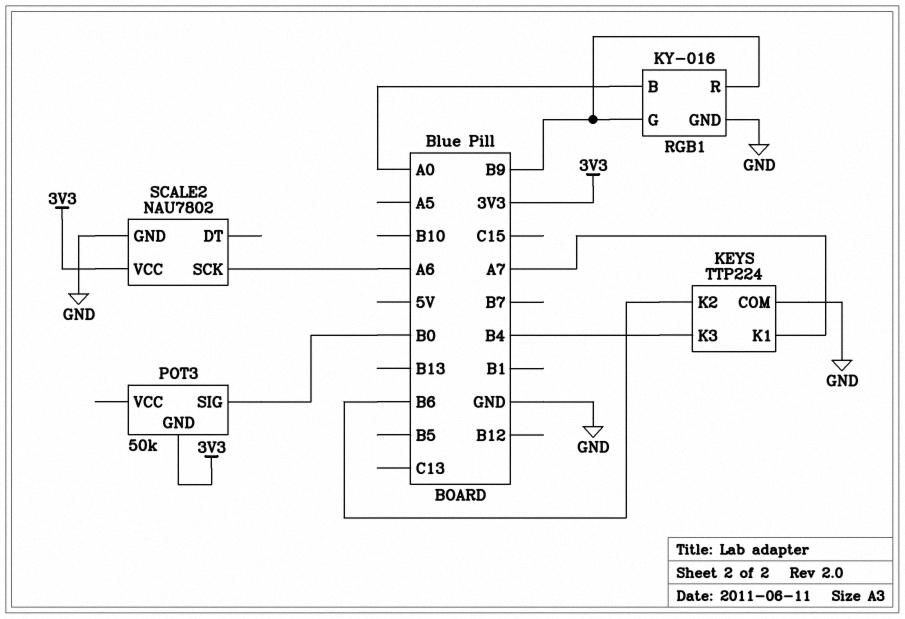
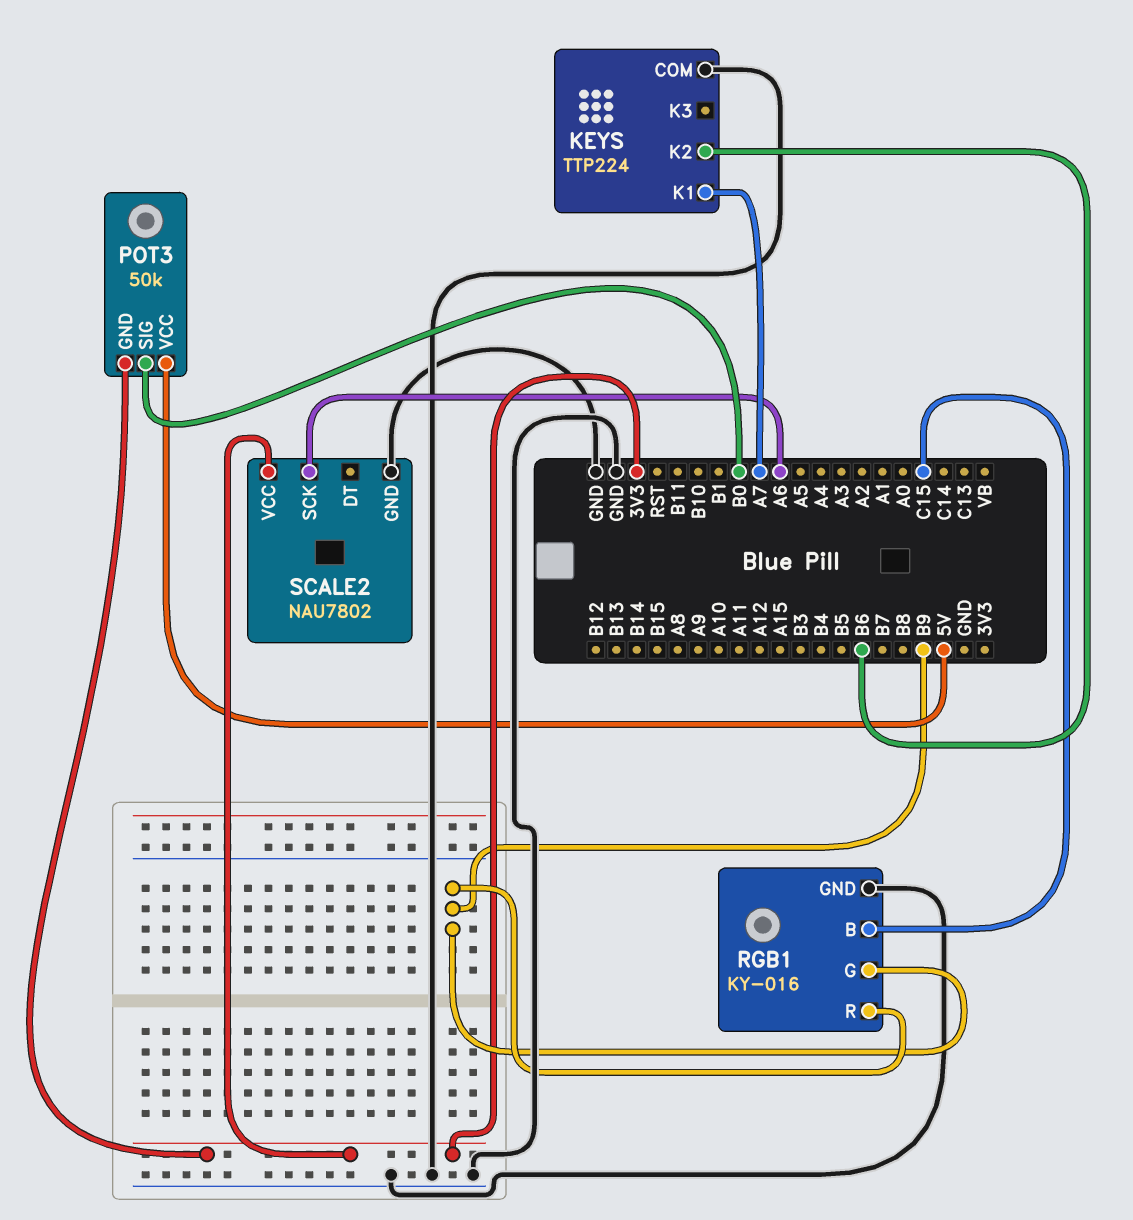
KEYS pin K3: B4 -> none
POT3 pin VCC: none -> 5V
RGB1 pin B: A0 -> C15

